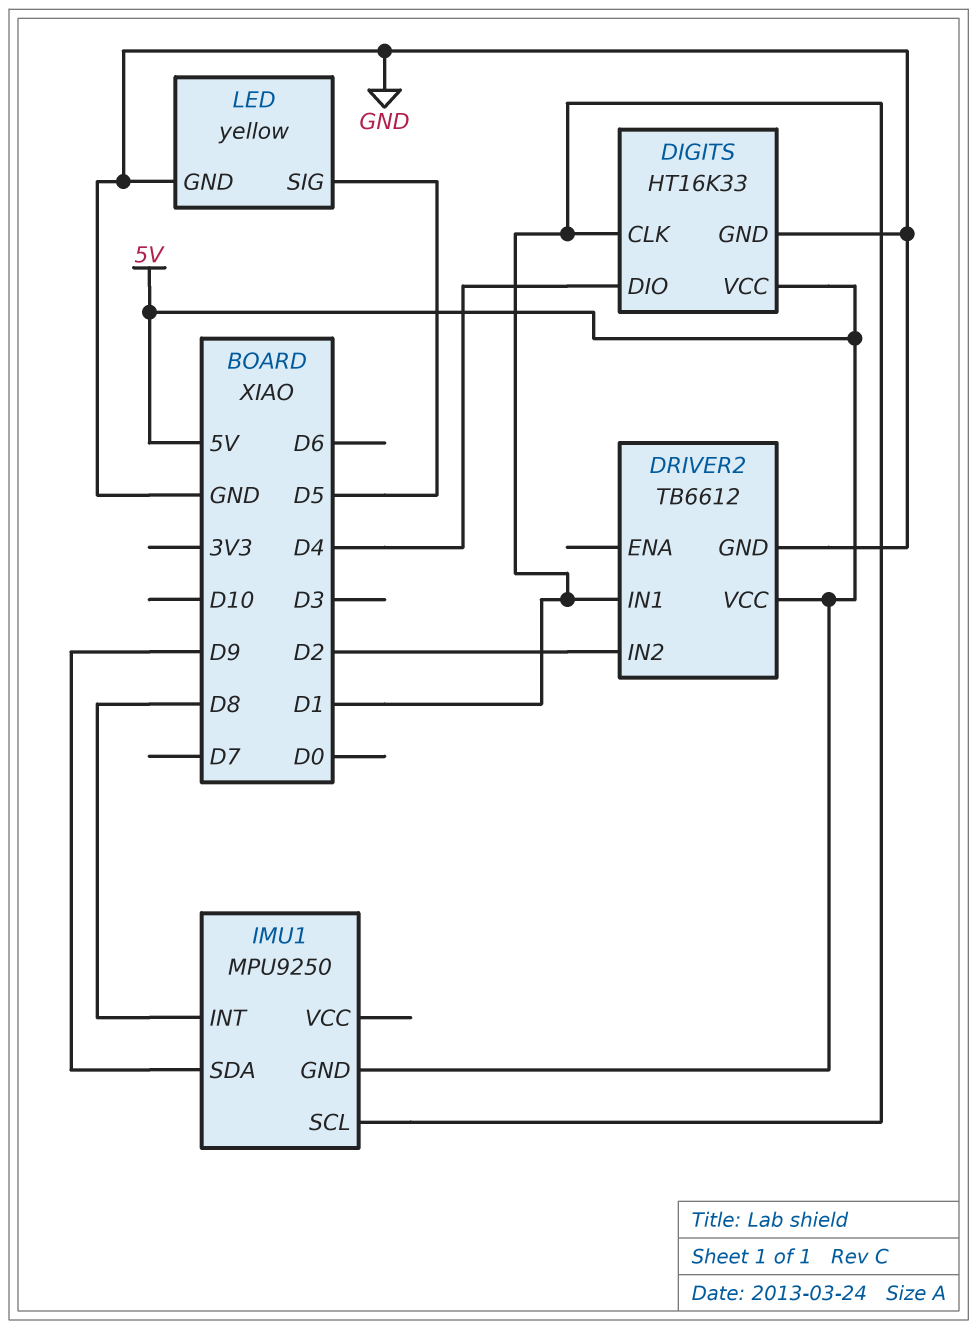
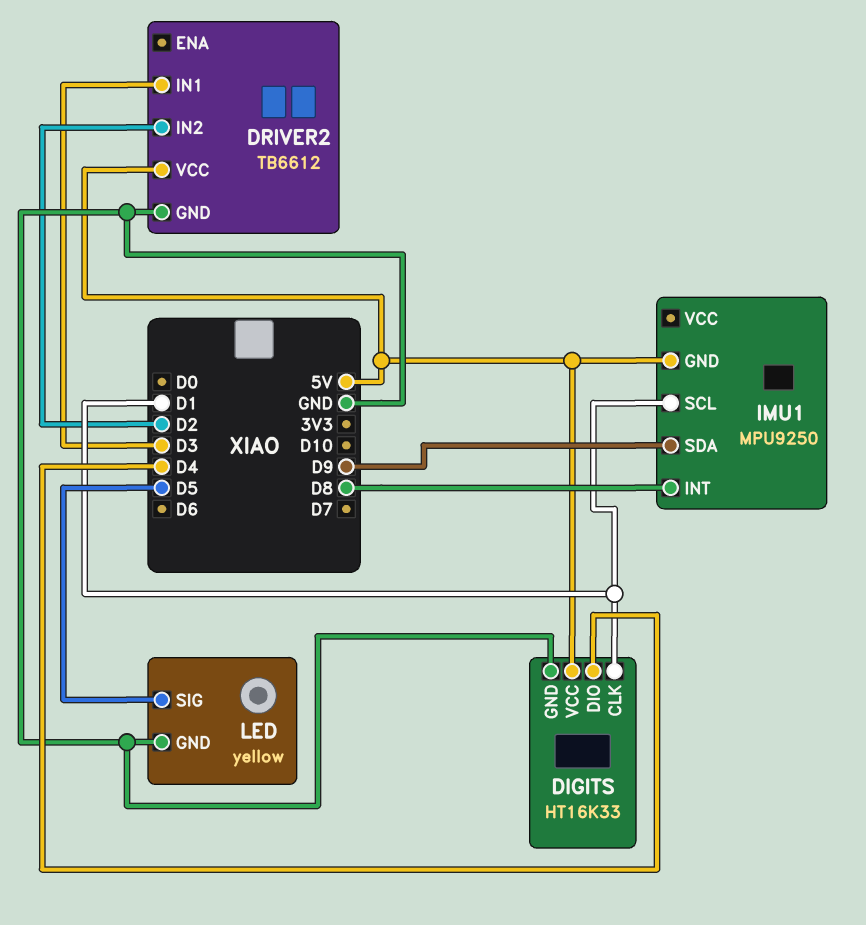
DRIVER2 pin IN1: D1 -> D3

